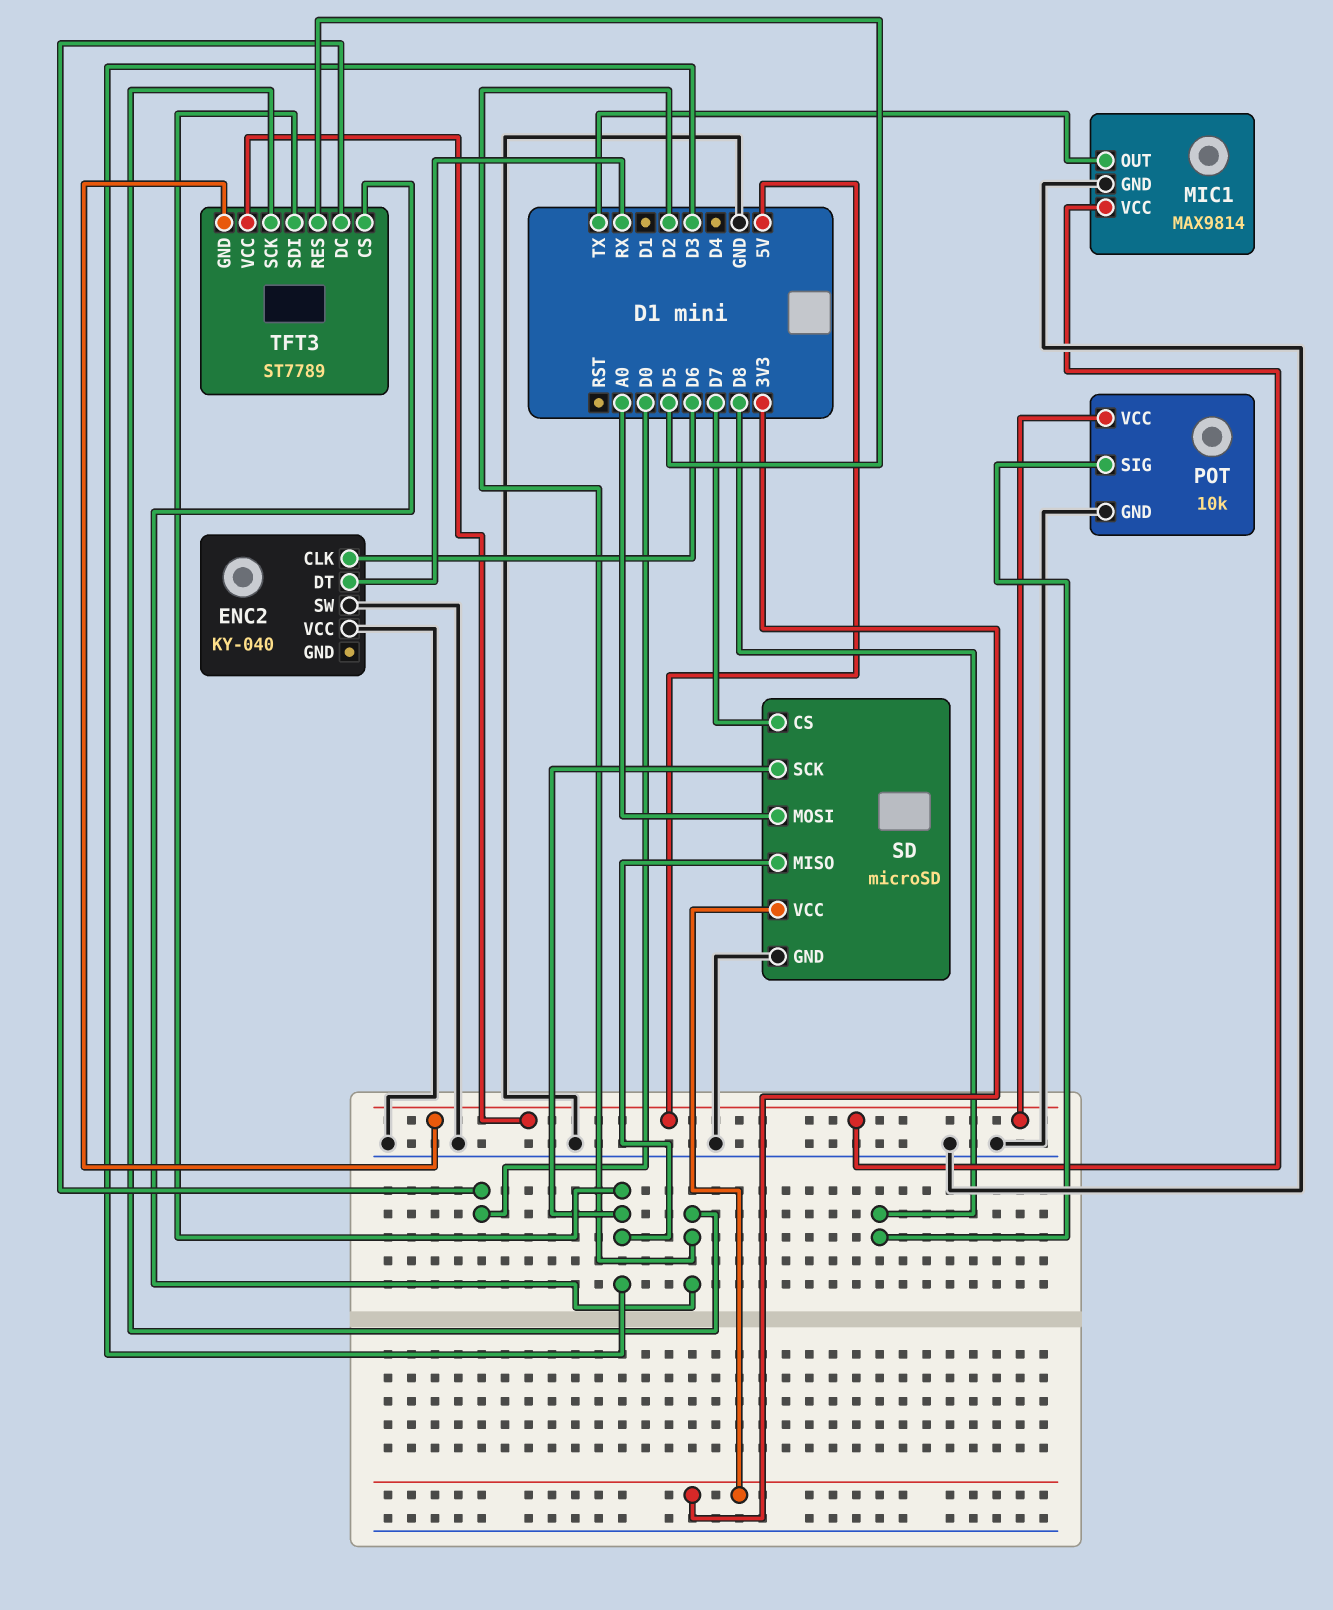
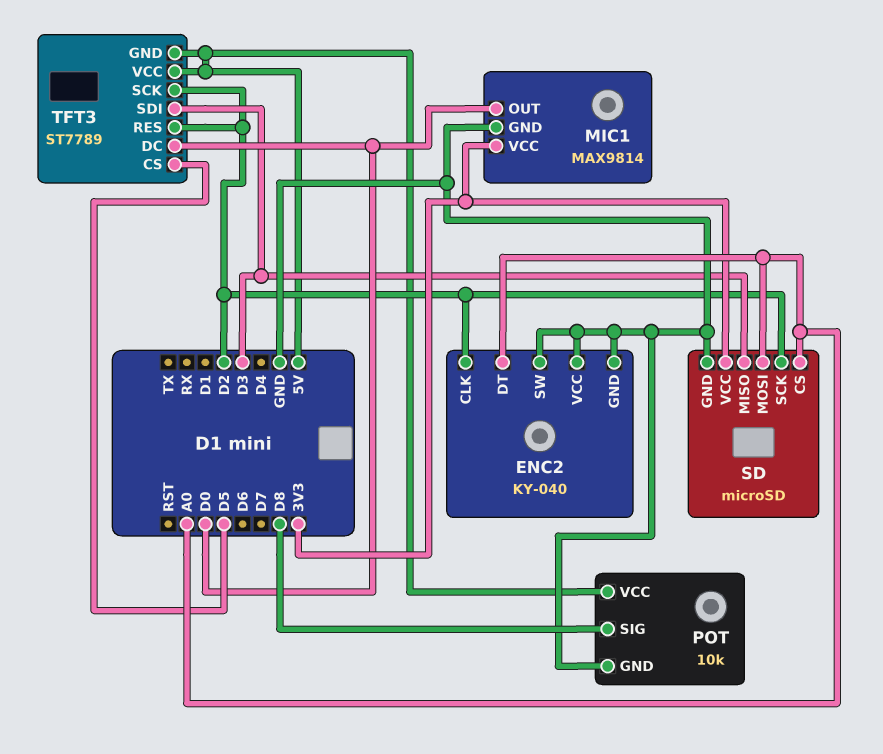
ENC2 pin CLK: D6 -> D2
ENC2 pin DT: RX -> A0
ENC2 pin GND: none -> GND
MIC1 pin OUT: TX -> D0
MIC1 pin VCC: 5V -> 3V3
SD pin CS: D7 -> A0
SD pin SCK: D3 -> D2
TFT3 pin CS: D2 -> D5
TFT3 pin RES: D5 -> D2

